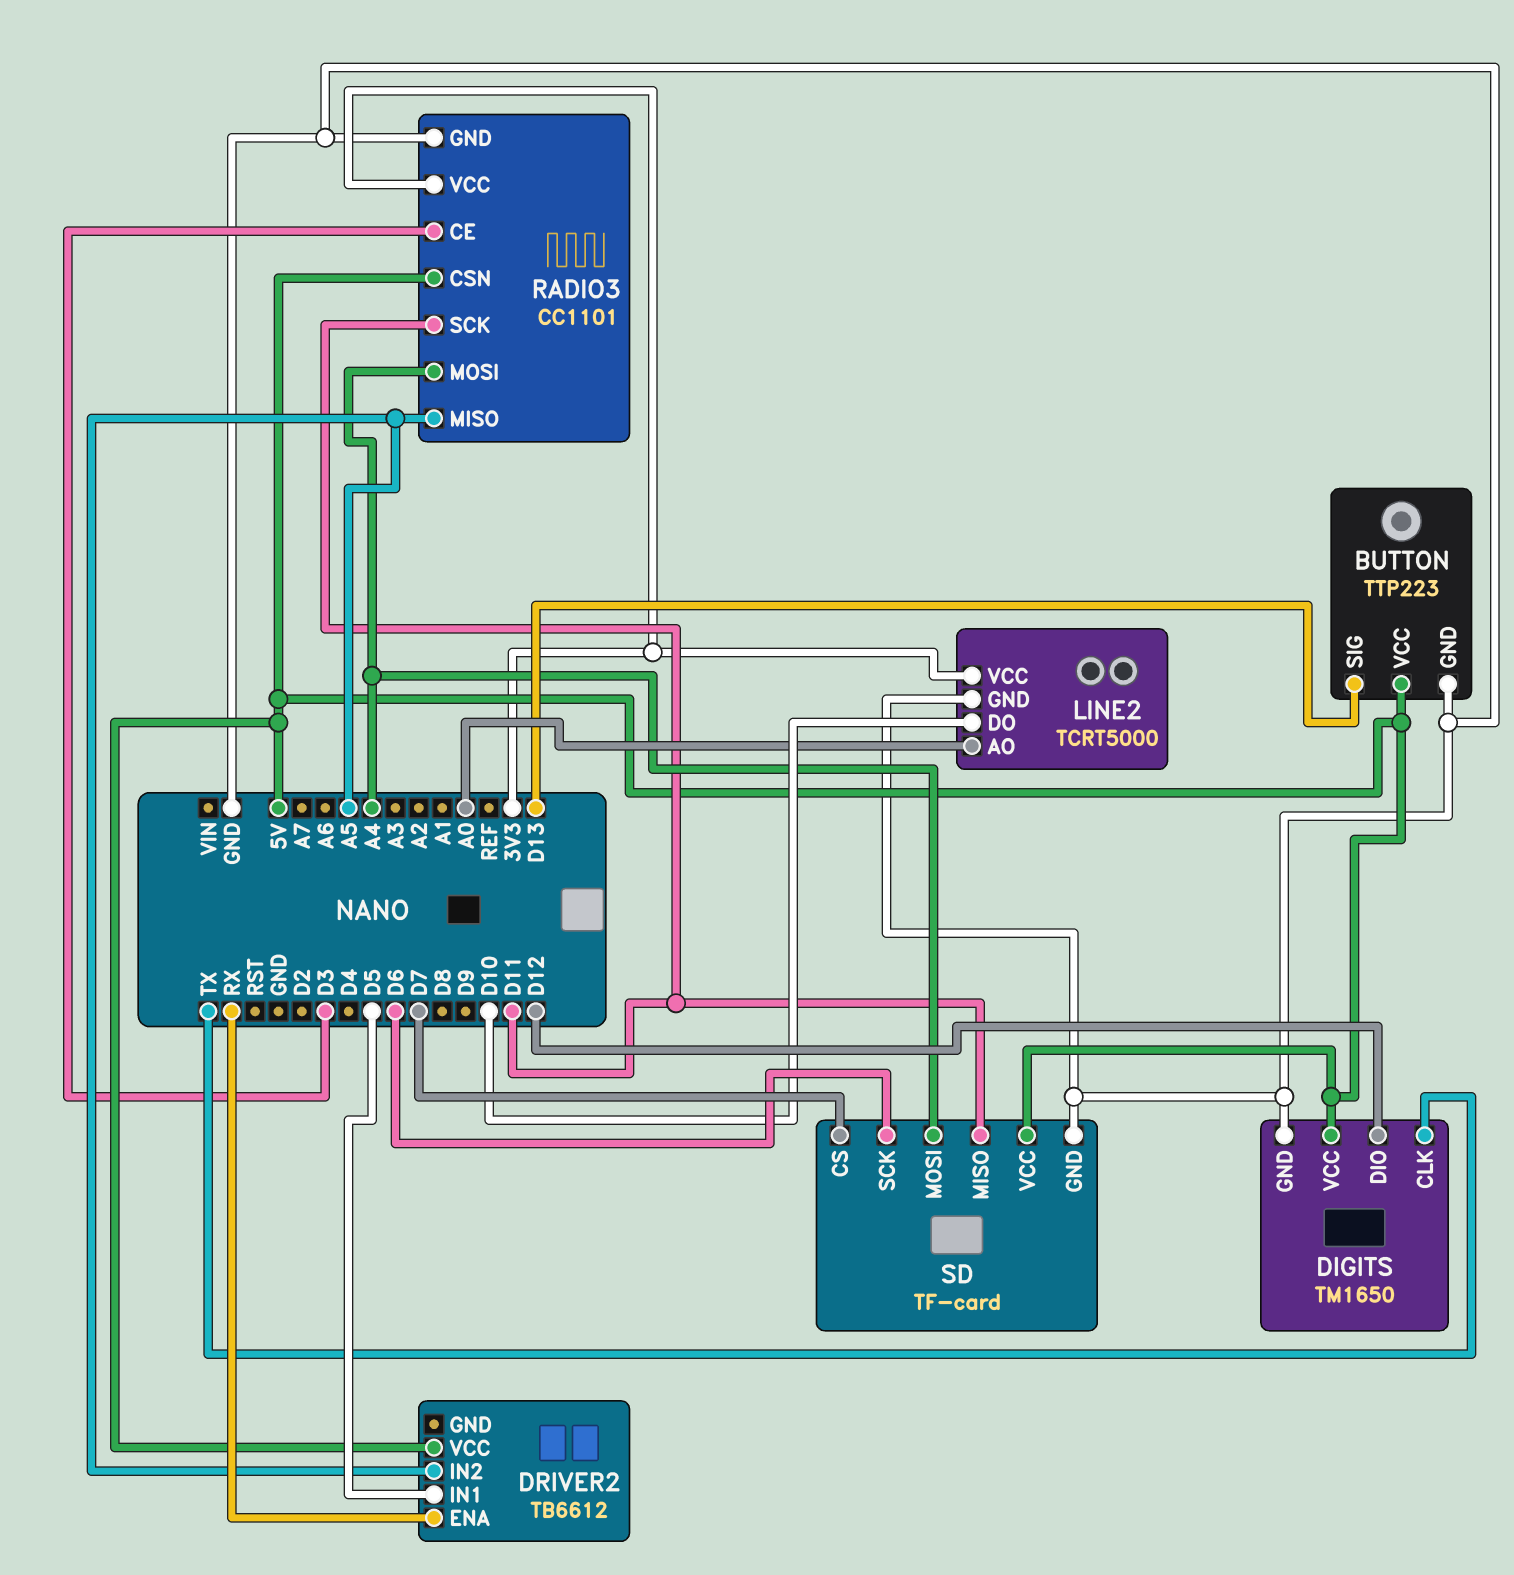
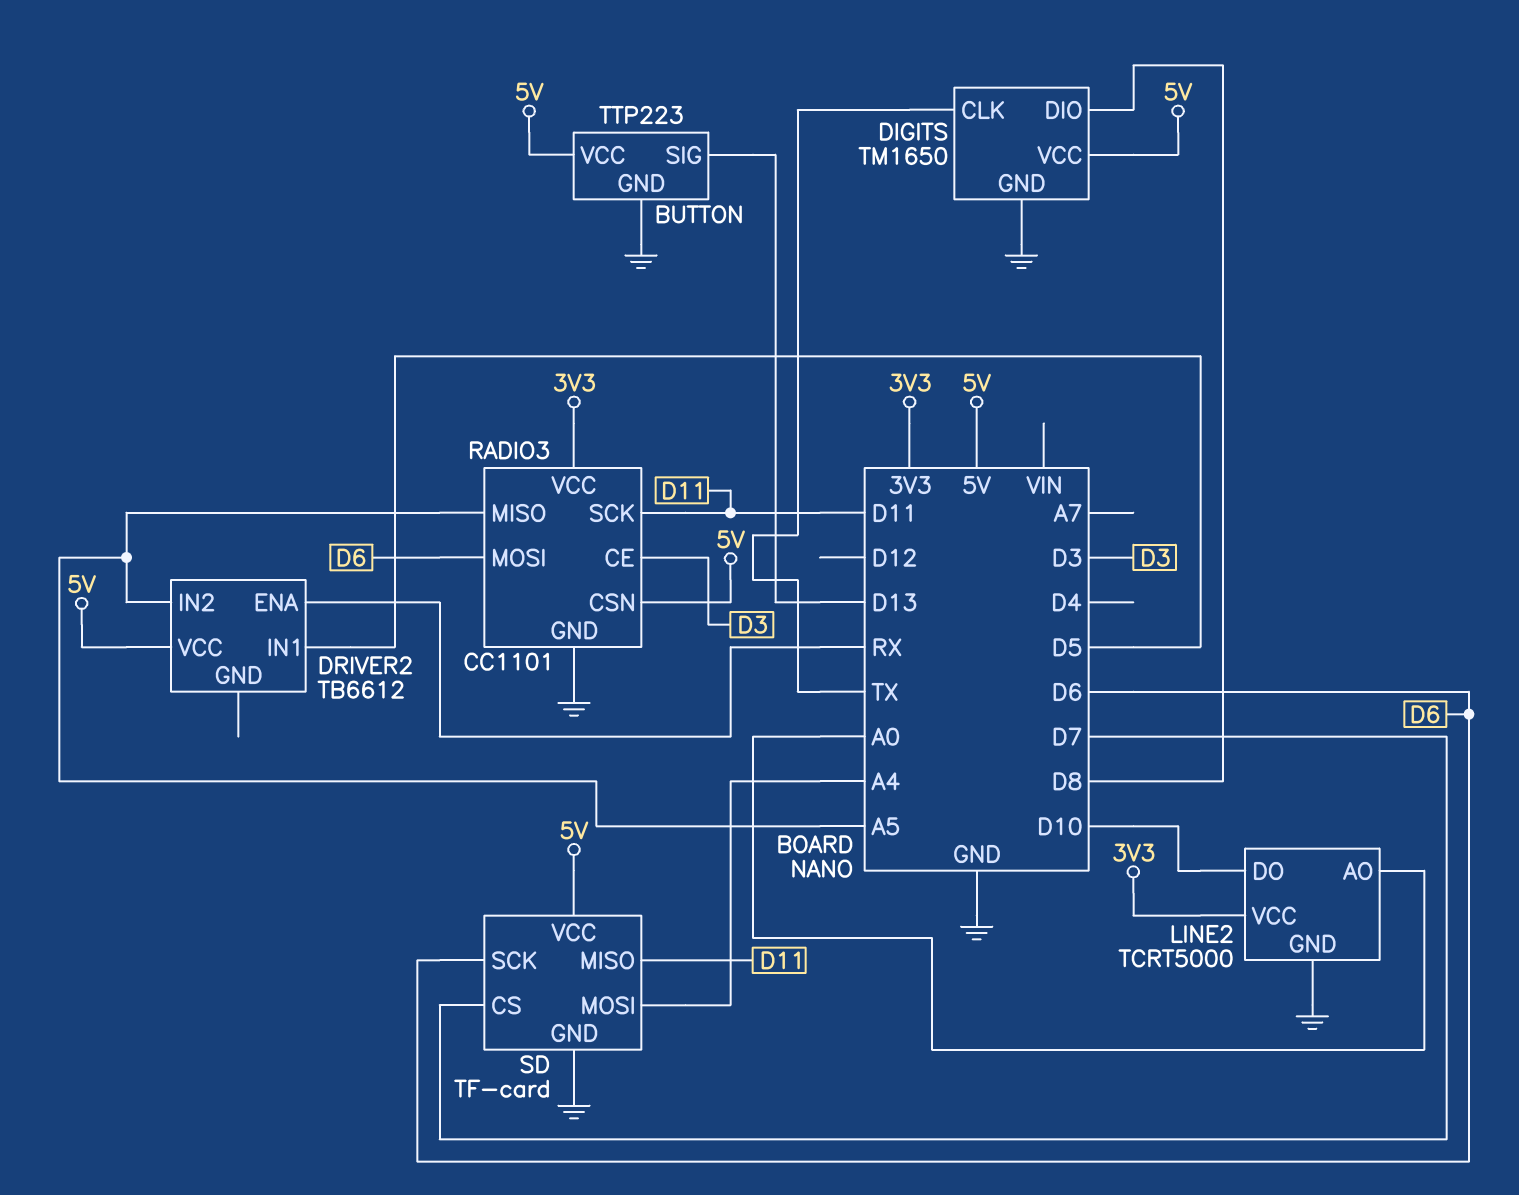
DIGITS pin DIO: D12 -> D8
RADIO3 pin MOSI: A4 -> D6

